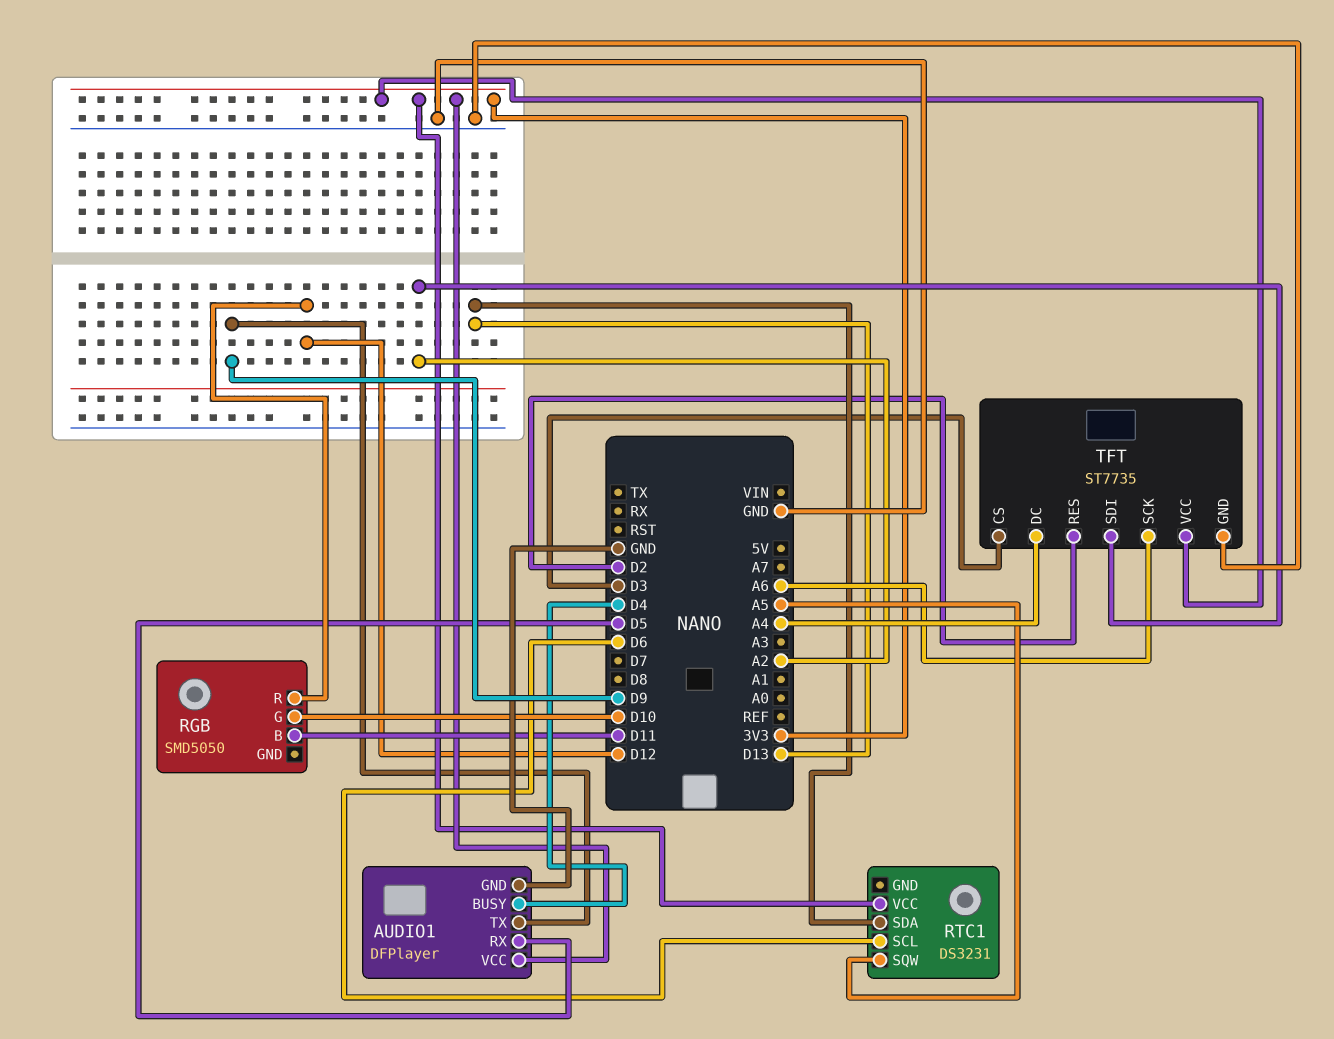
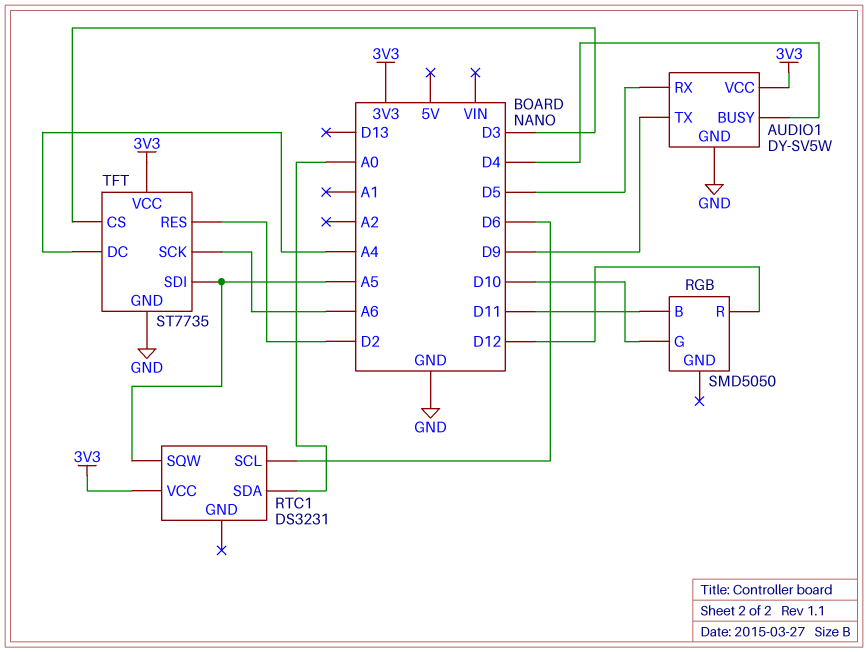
AUDIO1: DFPlayer -> DY-SV5W
RTC1 pin SDA: D13 -> A0
TFT pin SDI: A2 -> A5

